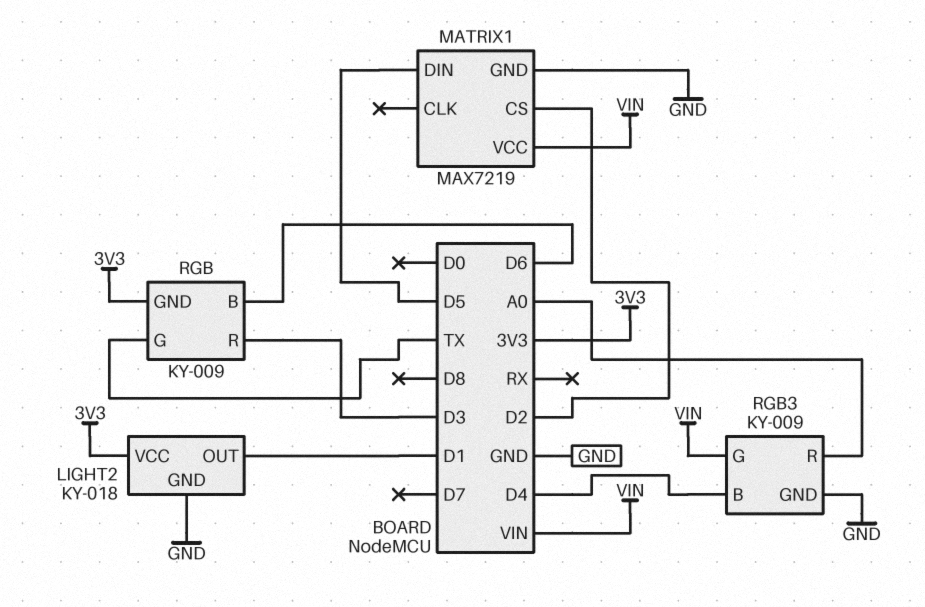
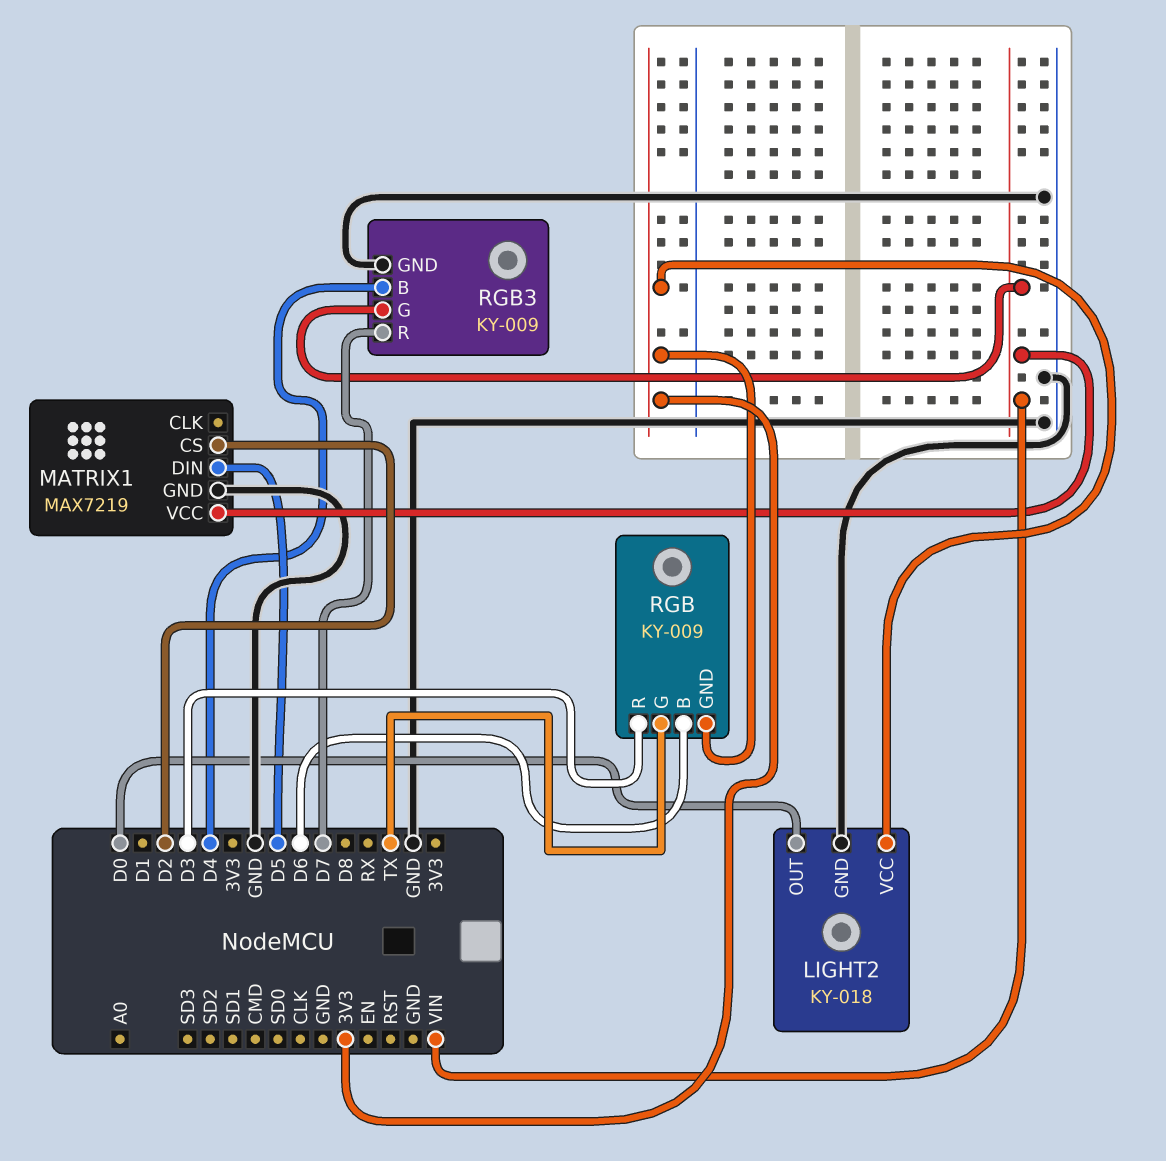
LIGHT2 pin OUT: D1 -> D0
RGB3 pin R: A0 -> D7

